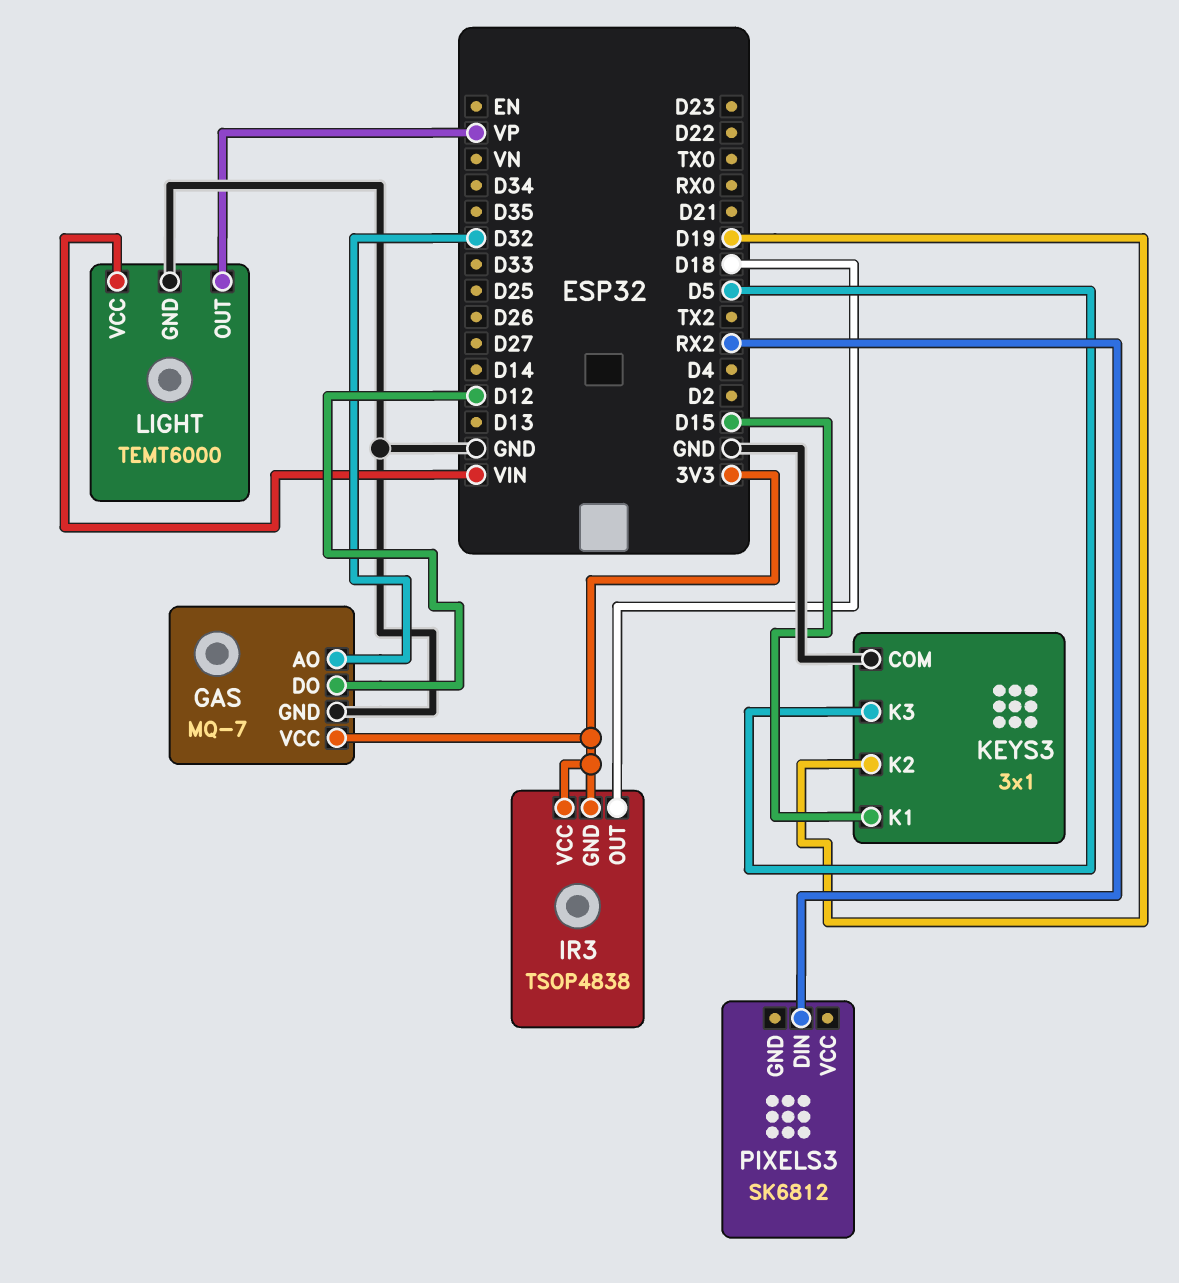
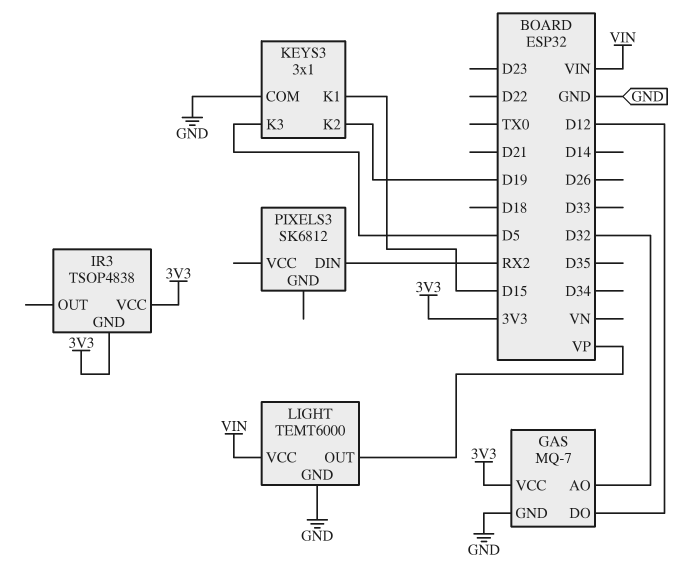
IR3 pin OUT: D18 -> none

